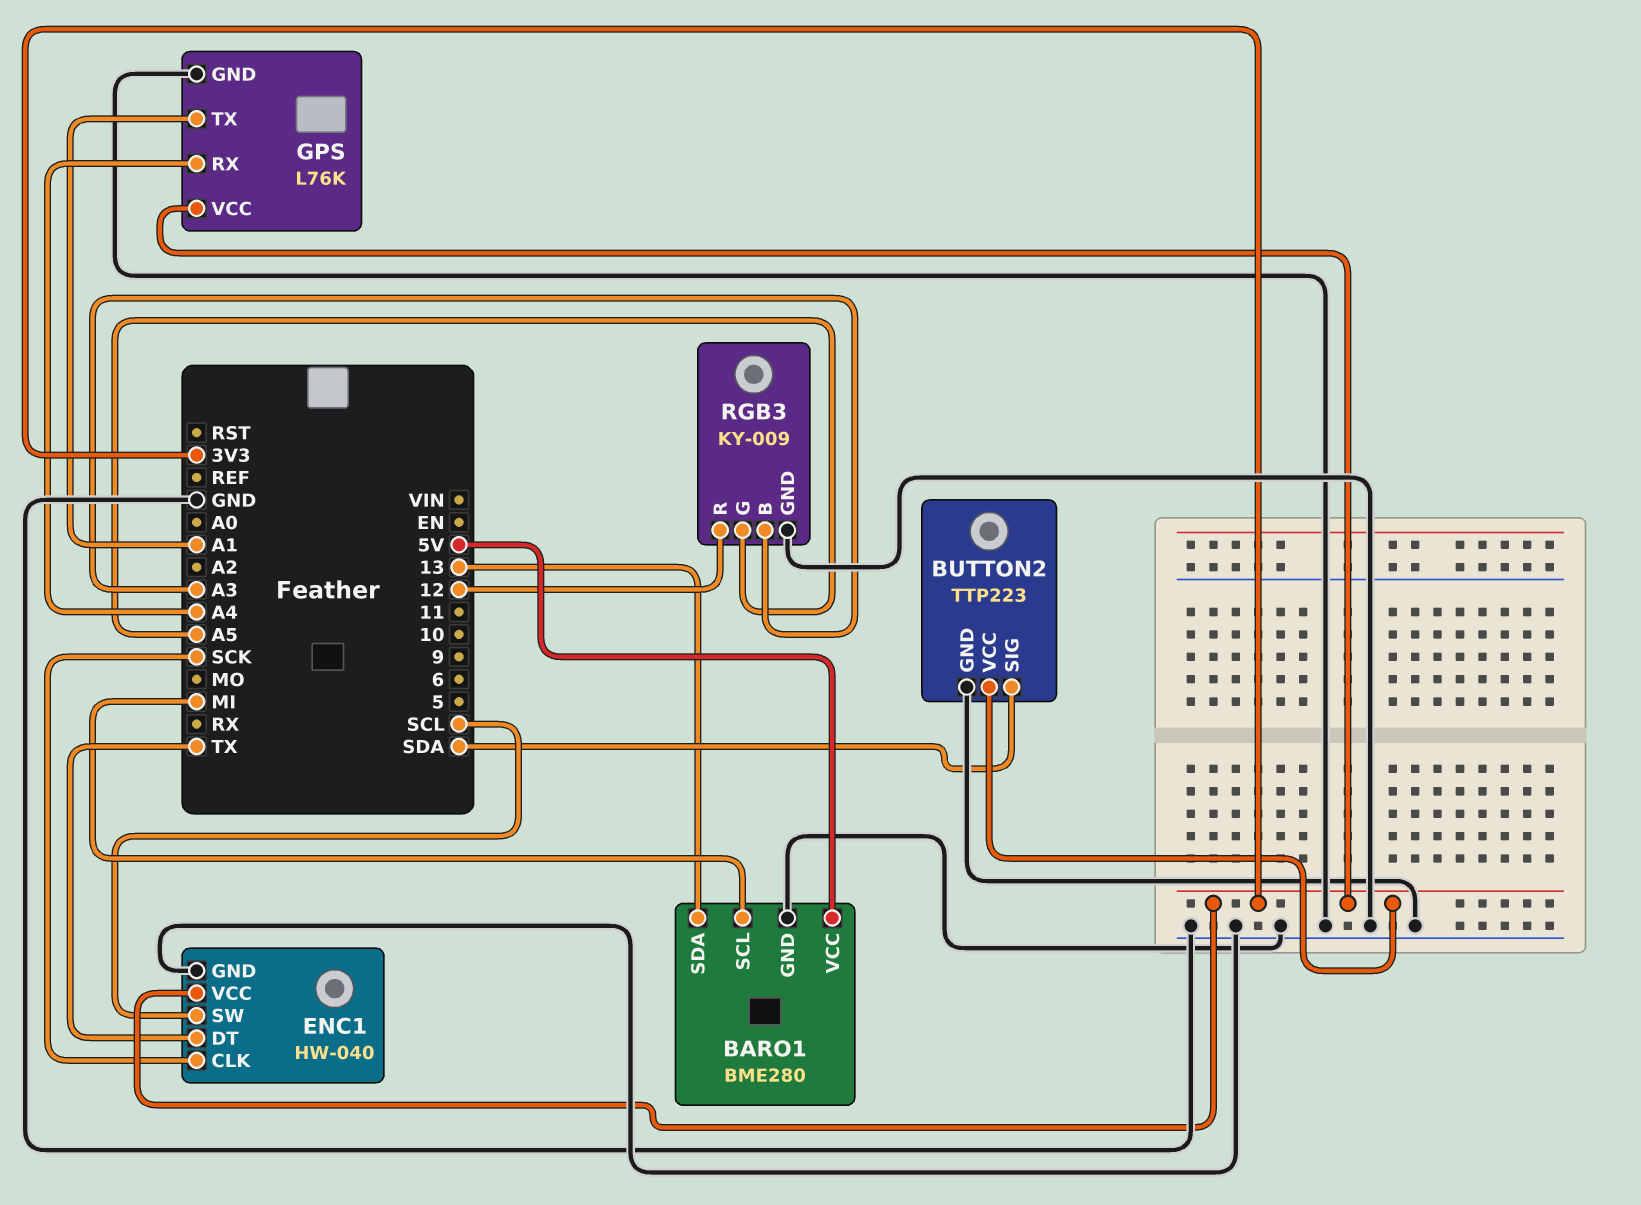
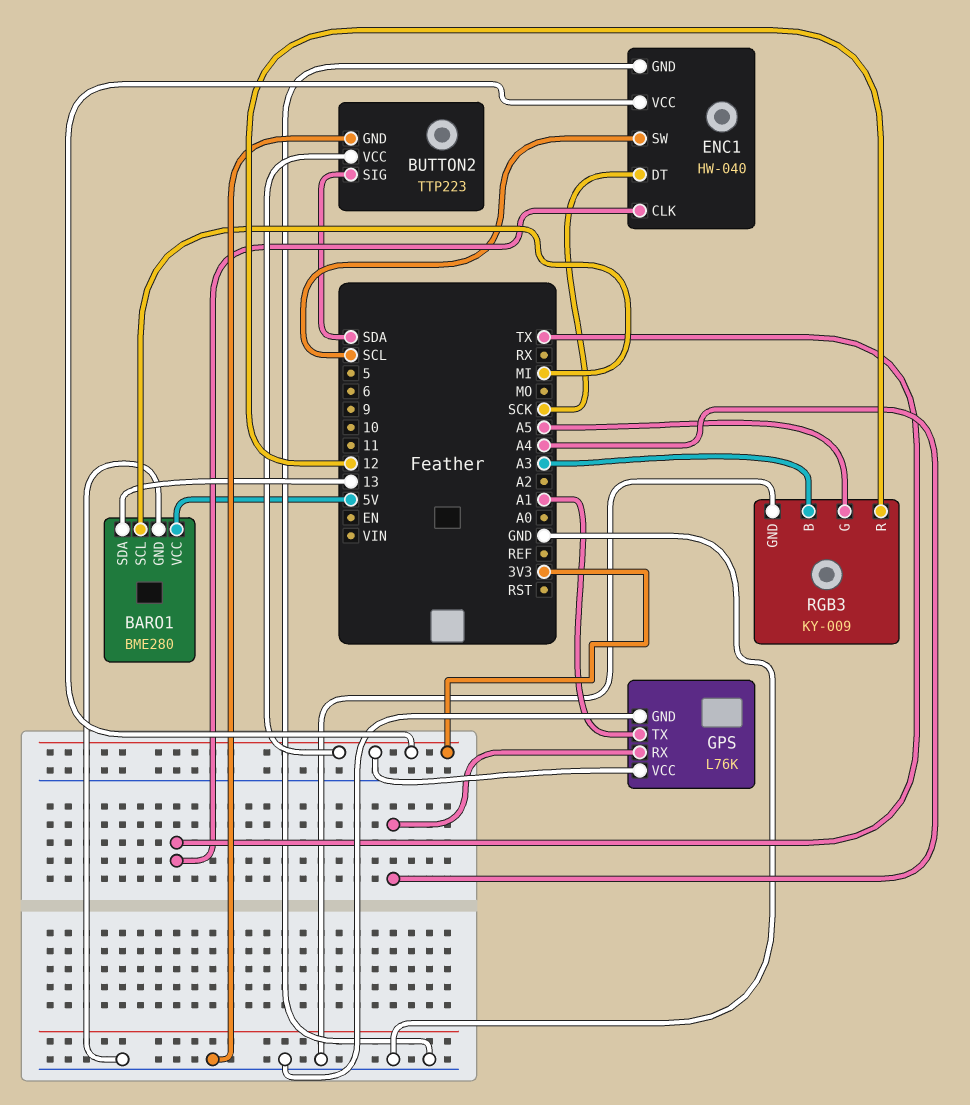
ENC1 pin CLK: SCK -> TX
ENC1 pin DT: TX -> SCK

